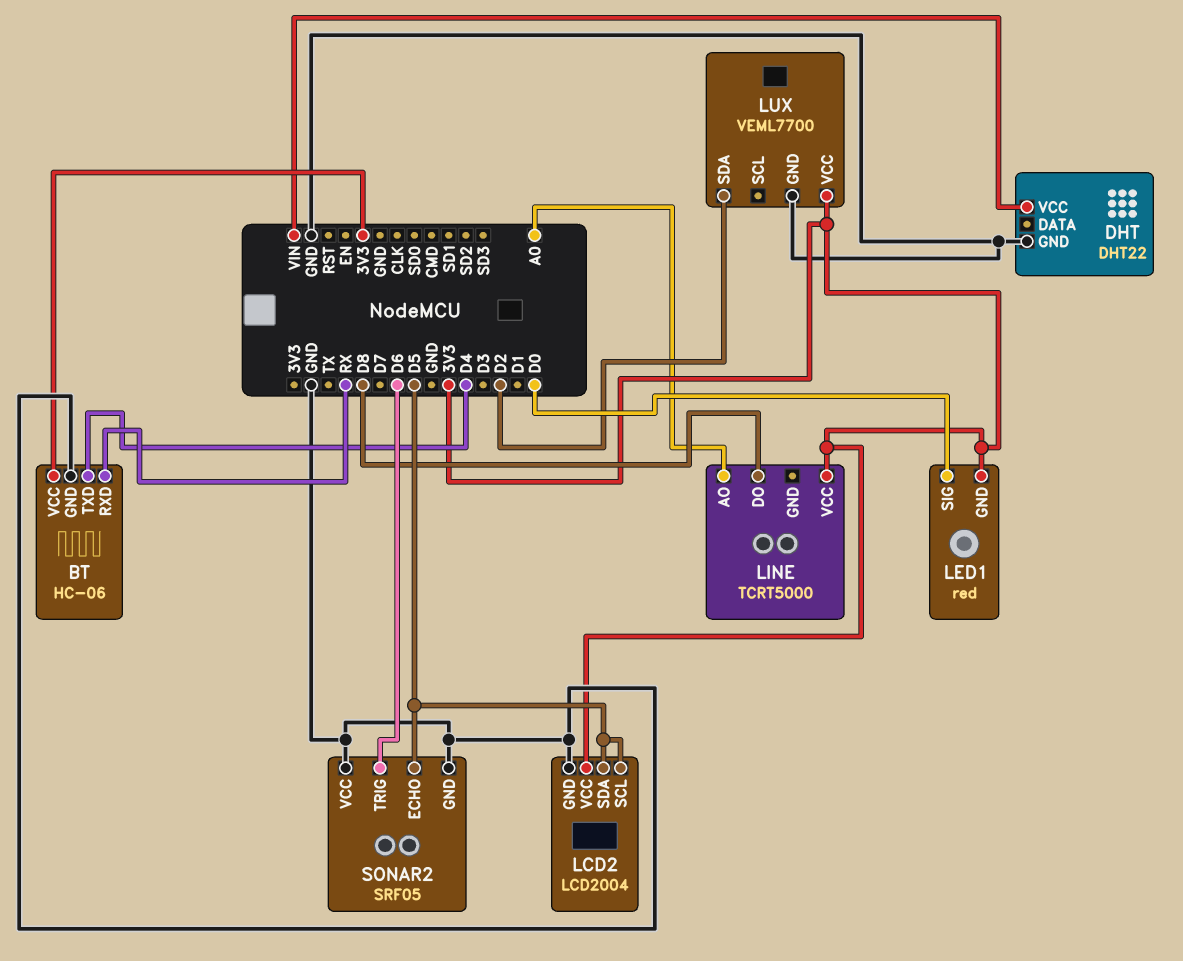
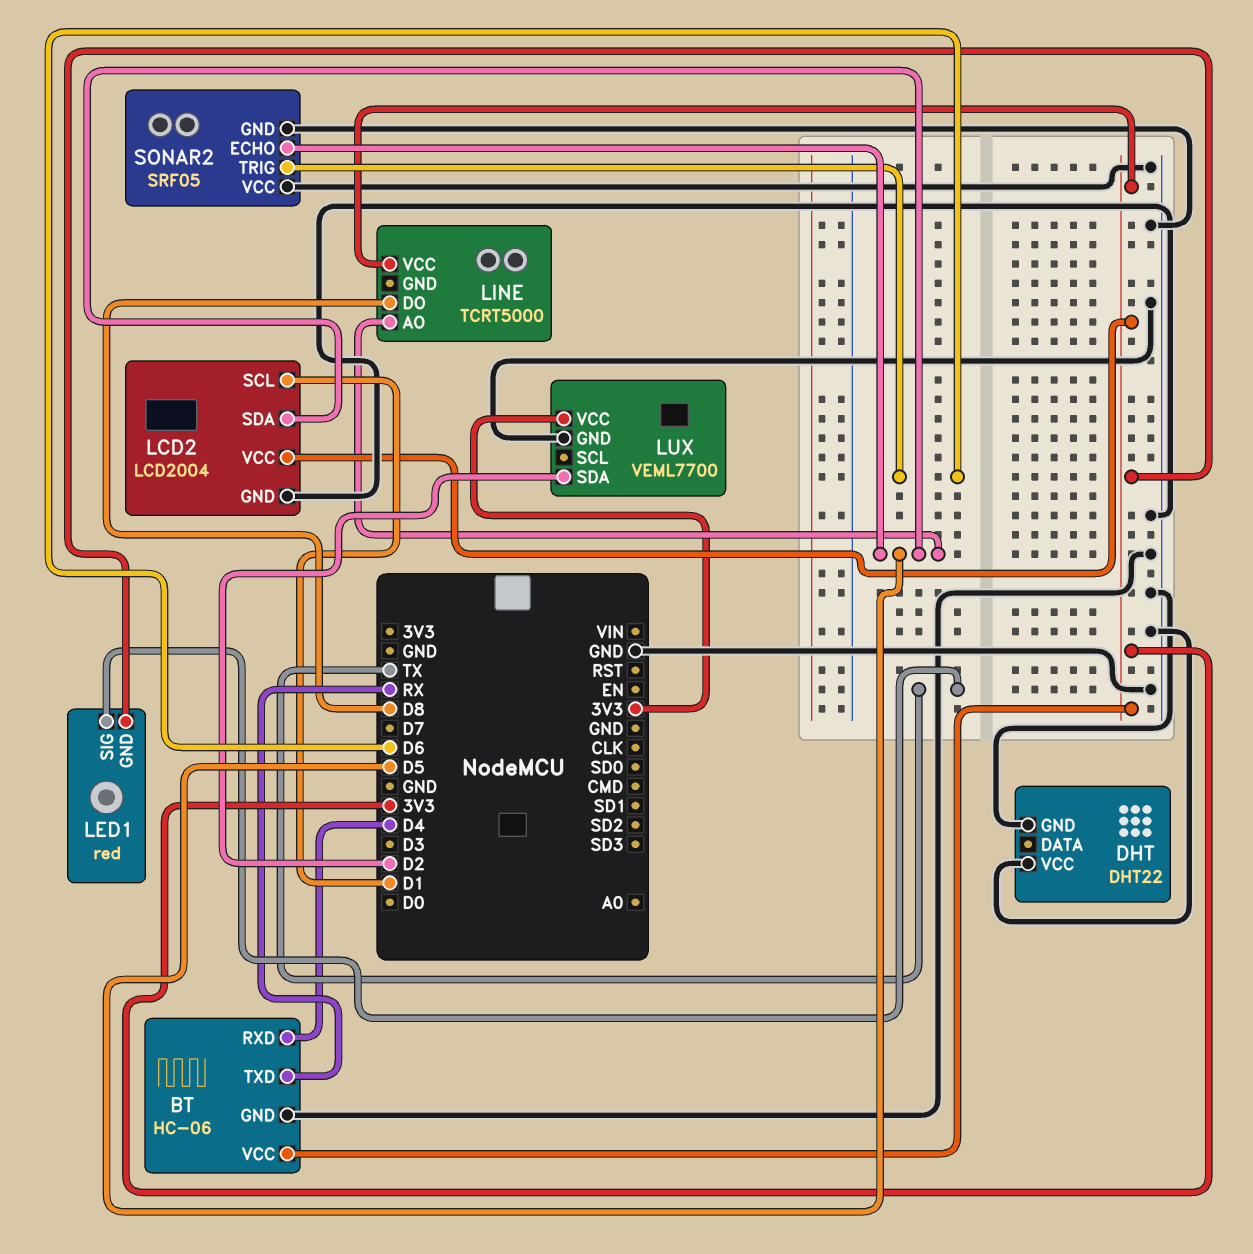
BT pin RXD: RX -> D4
BT pin TXD: D4 -> RX
DHT pin VCC: VIN -> GND
LCD2 pin SCL: D5 -> D1
LED1 pin SIG: D0 -> TX
LINE pin AO: A0 -> D5

